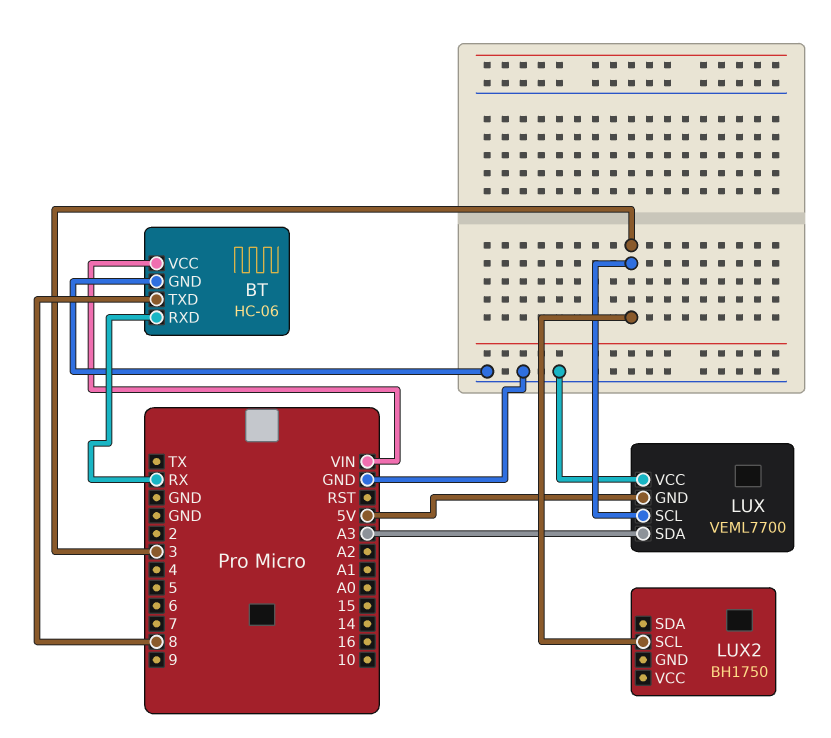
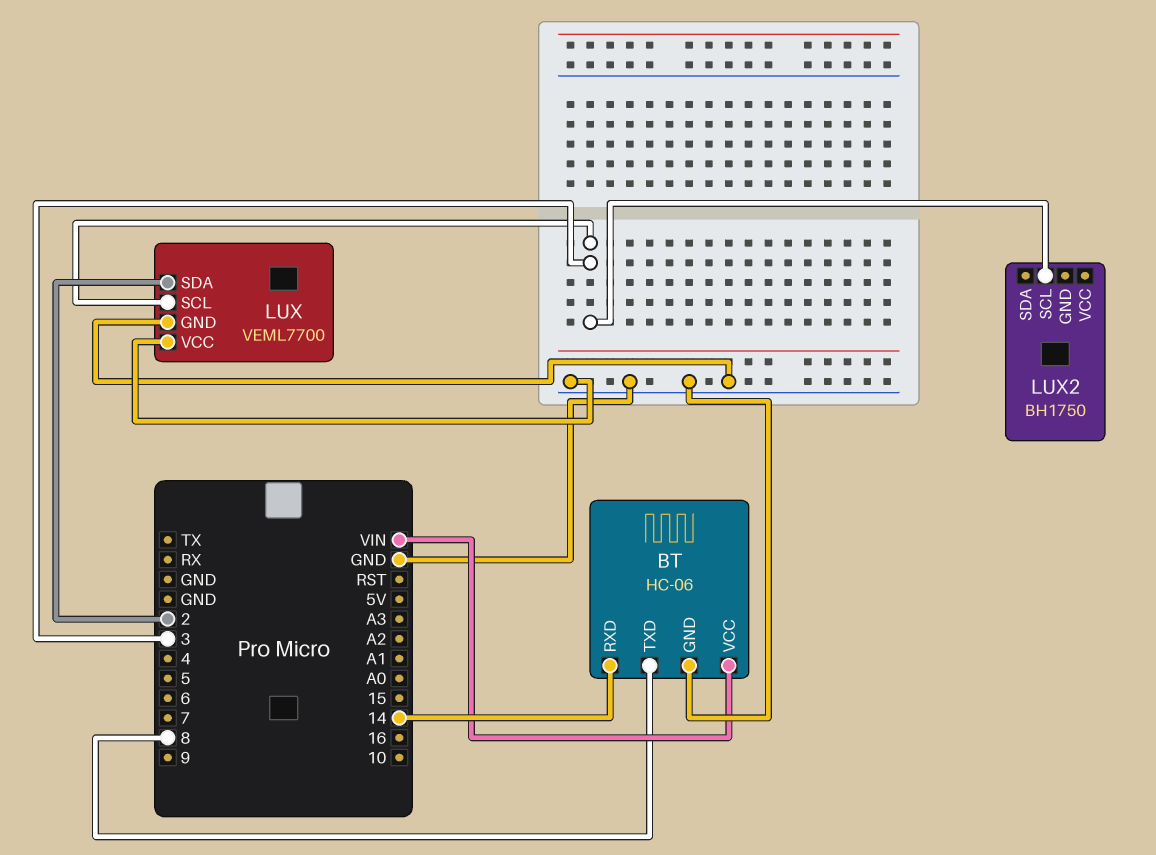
BT pin RXD: RX -> 14
LUX pin GND: 5V -> GND
LUX pin SDA: A3 -> 2

